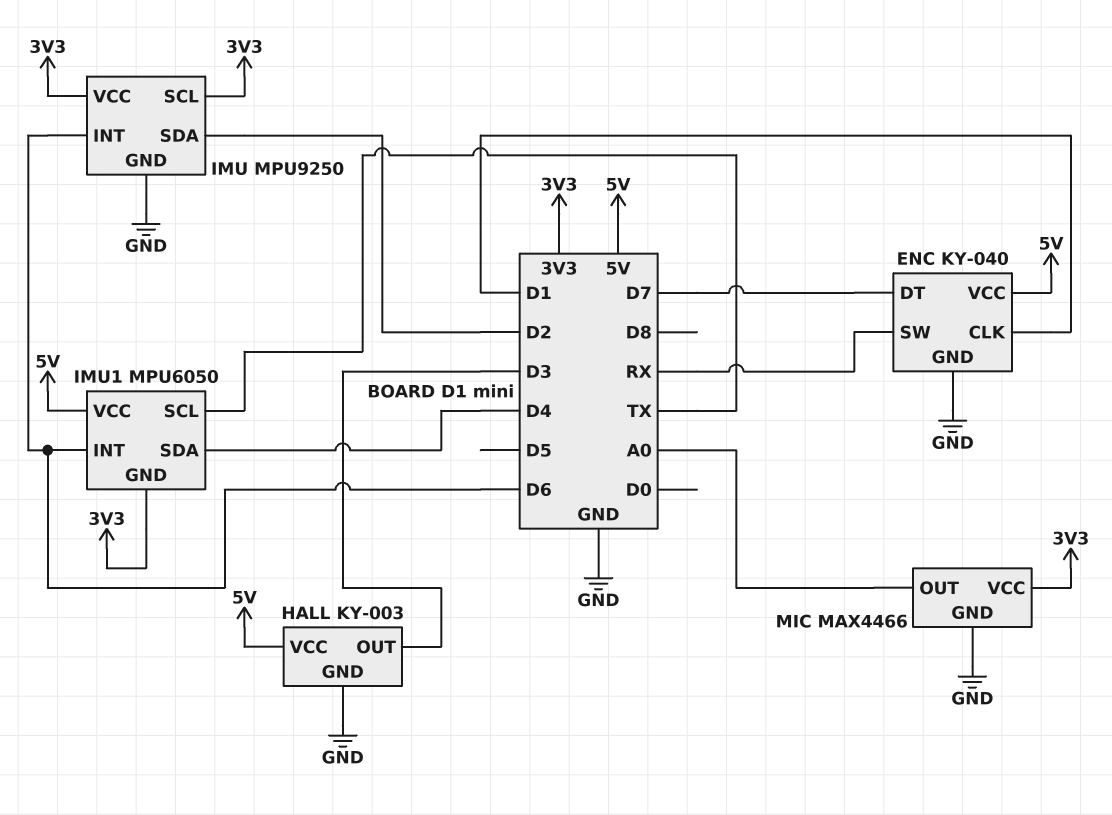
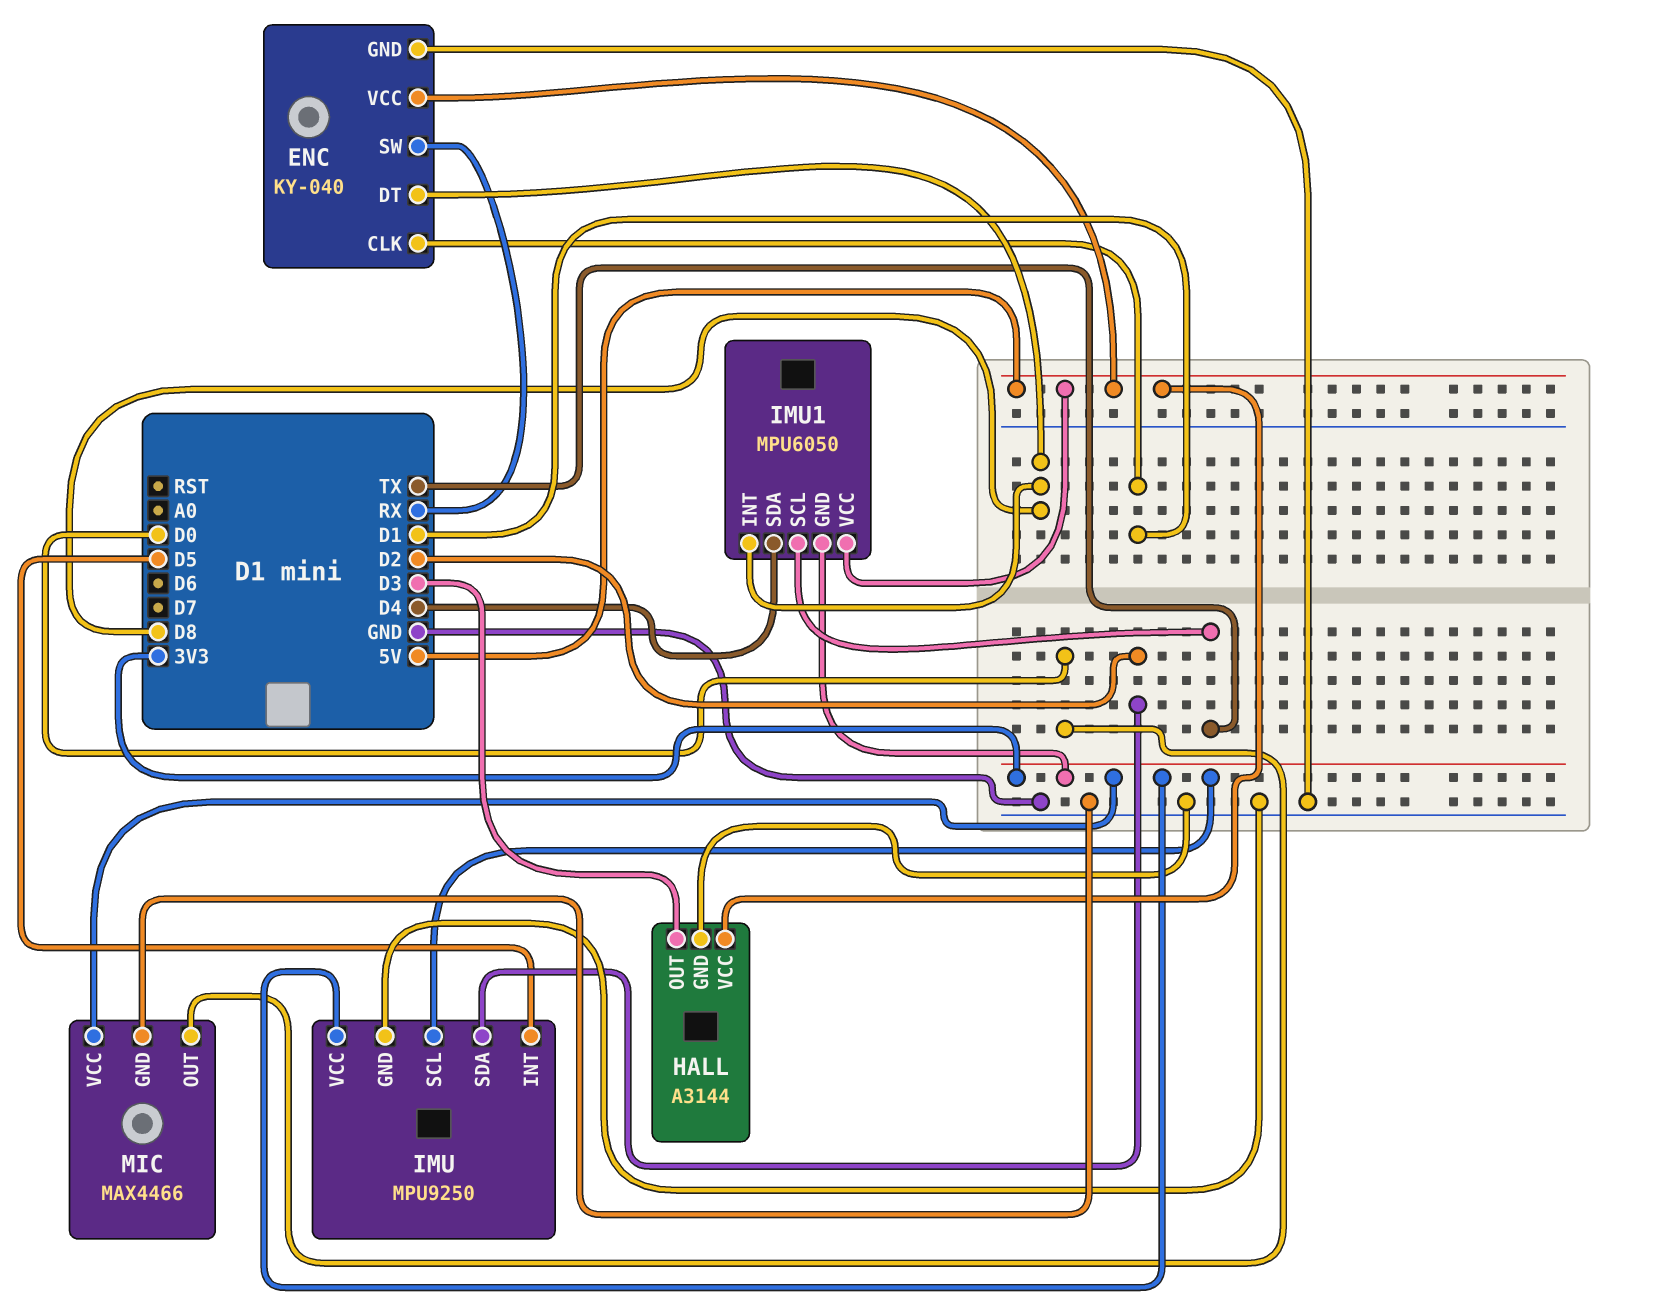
ENC pin DT: D7 -> D8
HALL: KY-003 -> A3144
IMU pin INT: D6 -> D5
IMU1 pin INT: D6 -> D8
MIC pin OUT: A0 -> D0

